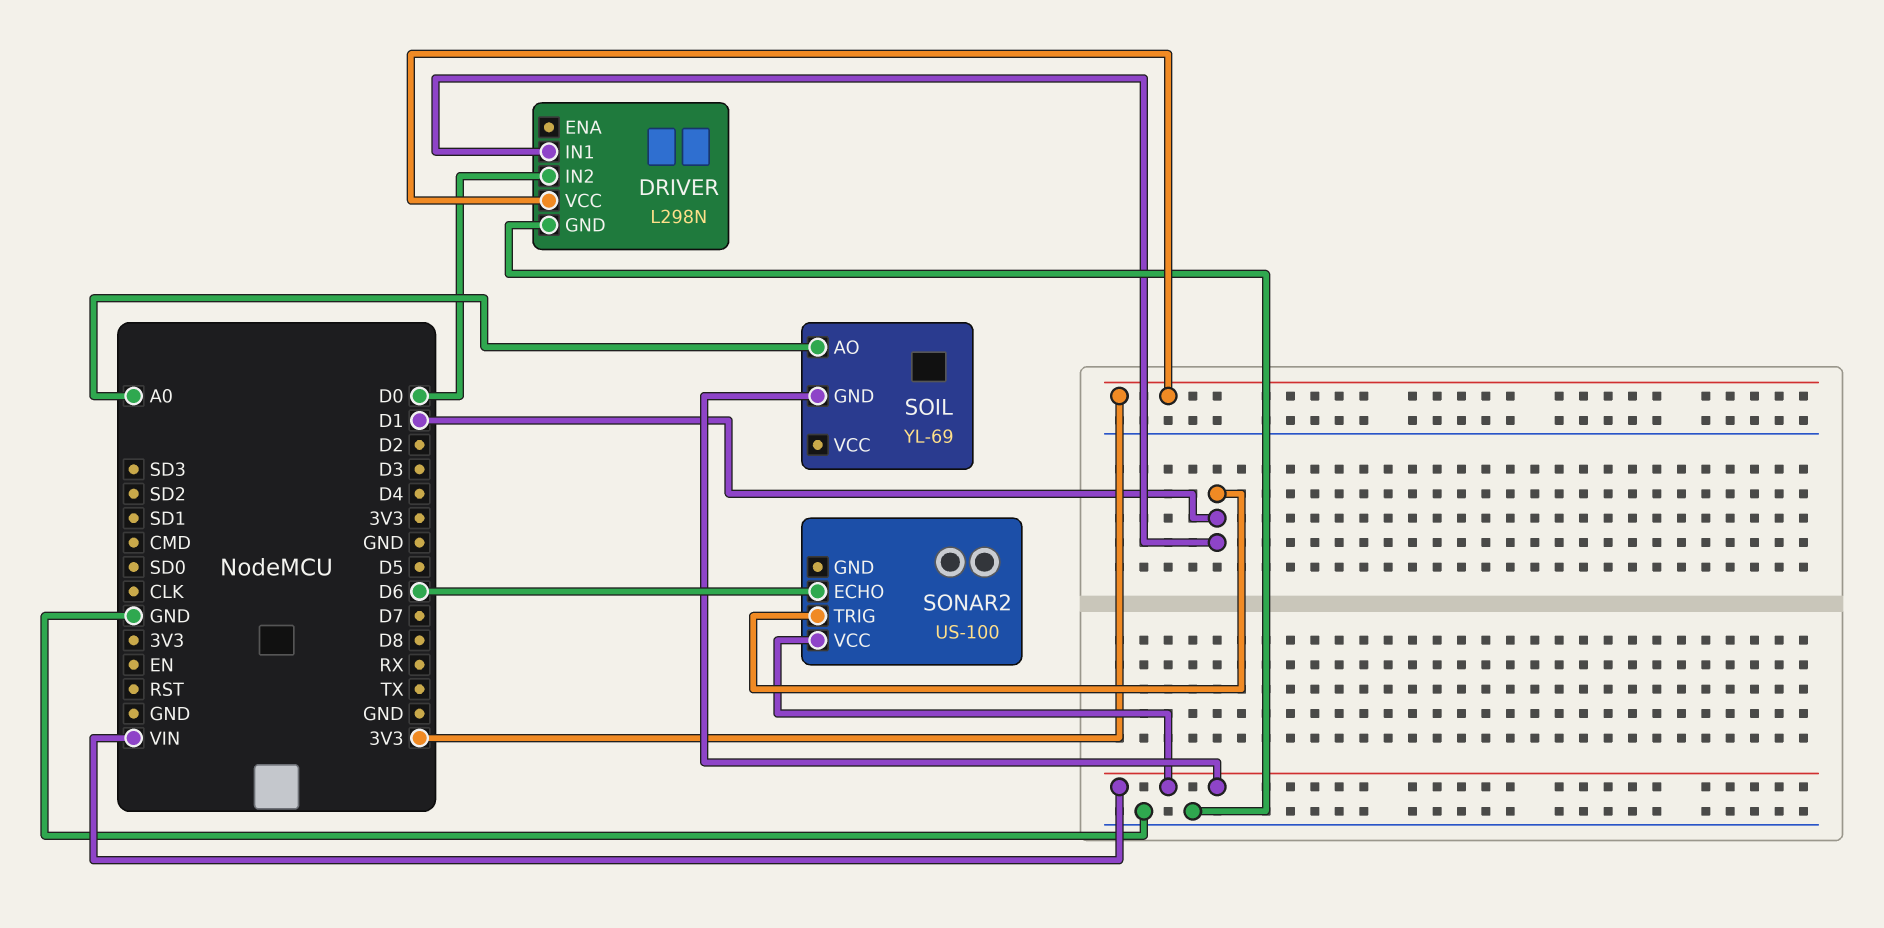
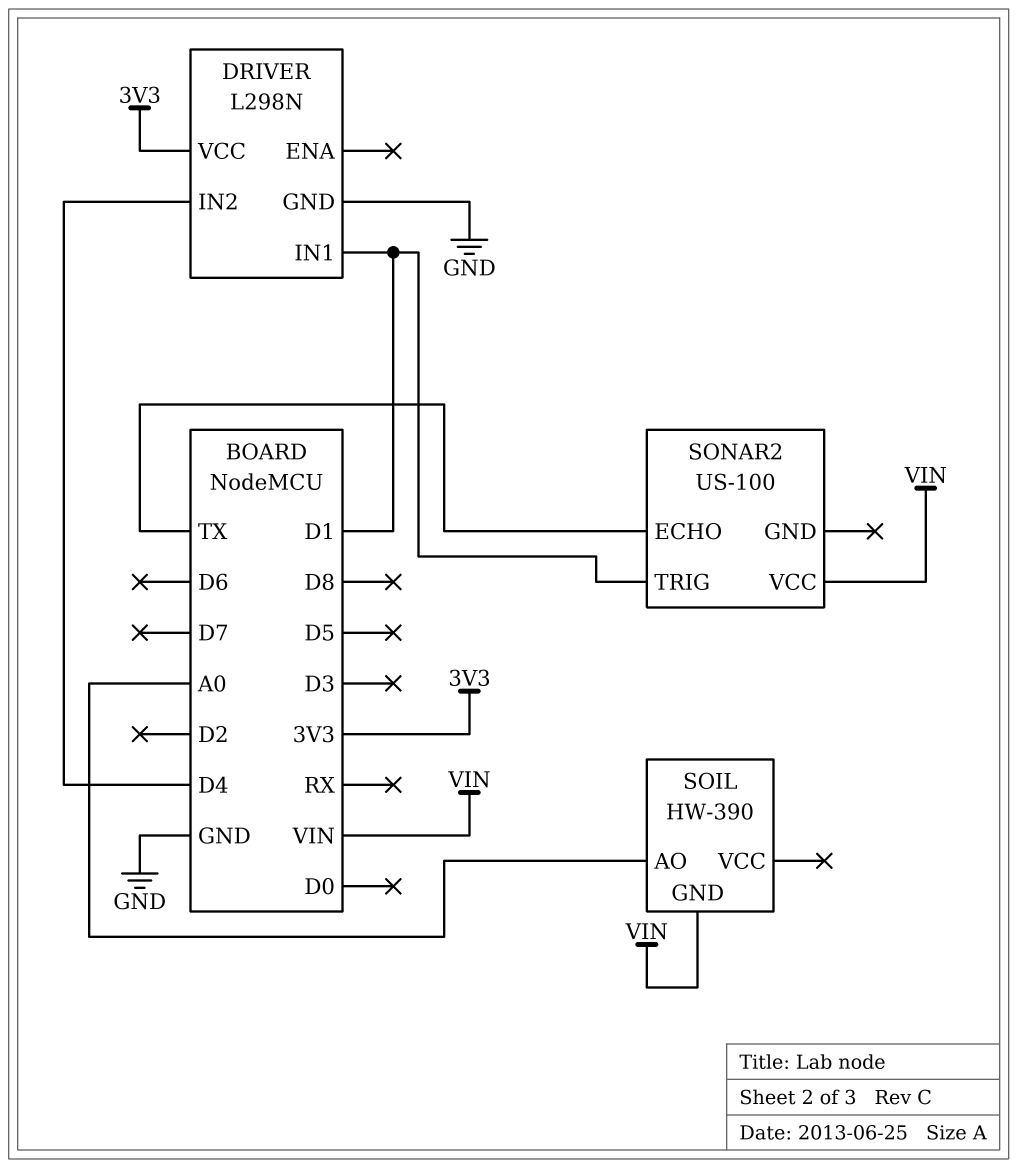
DRIVER pin IN2: D0 -> D4
SOIL: YL-69 -> HW-390
SONAR2 pin ECHO: D6 -> TX

